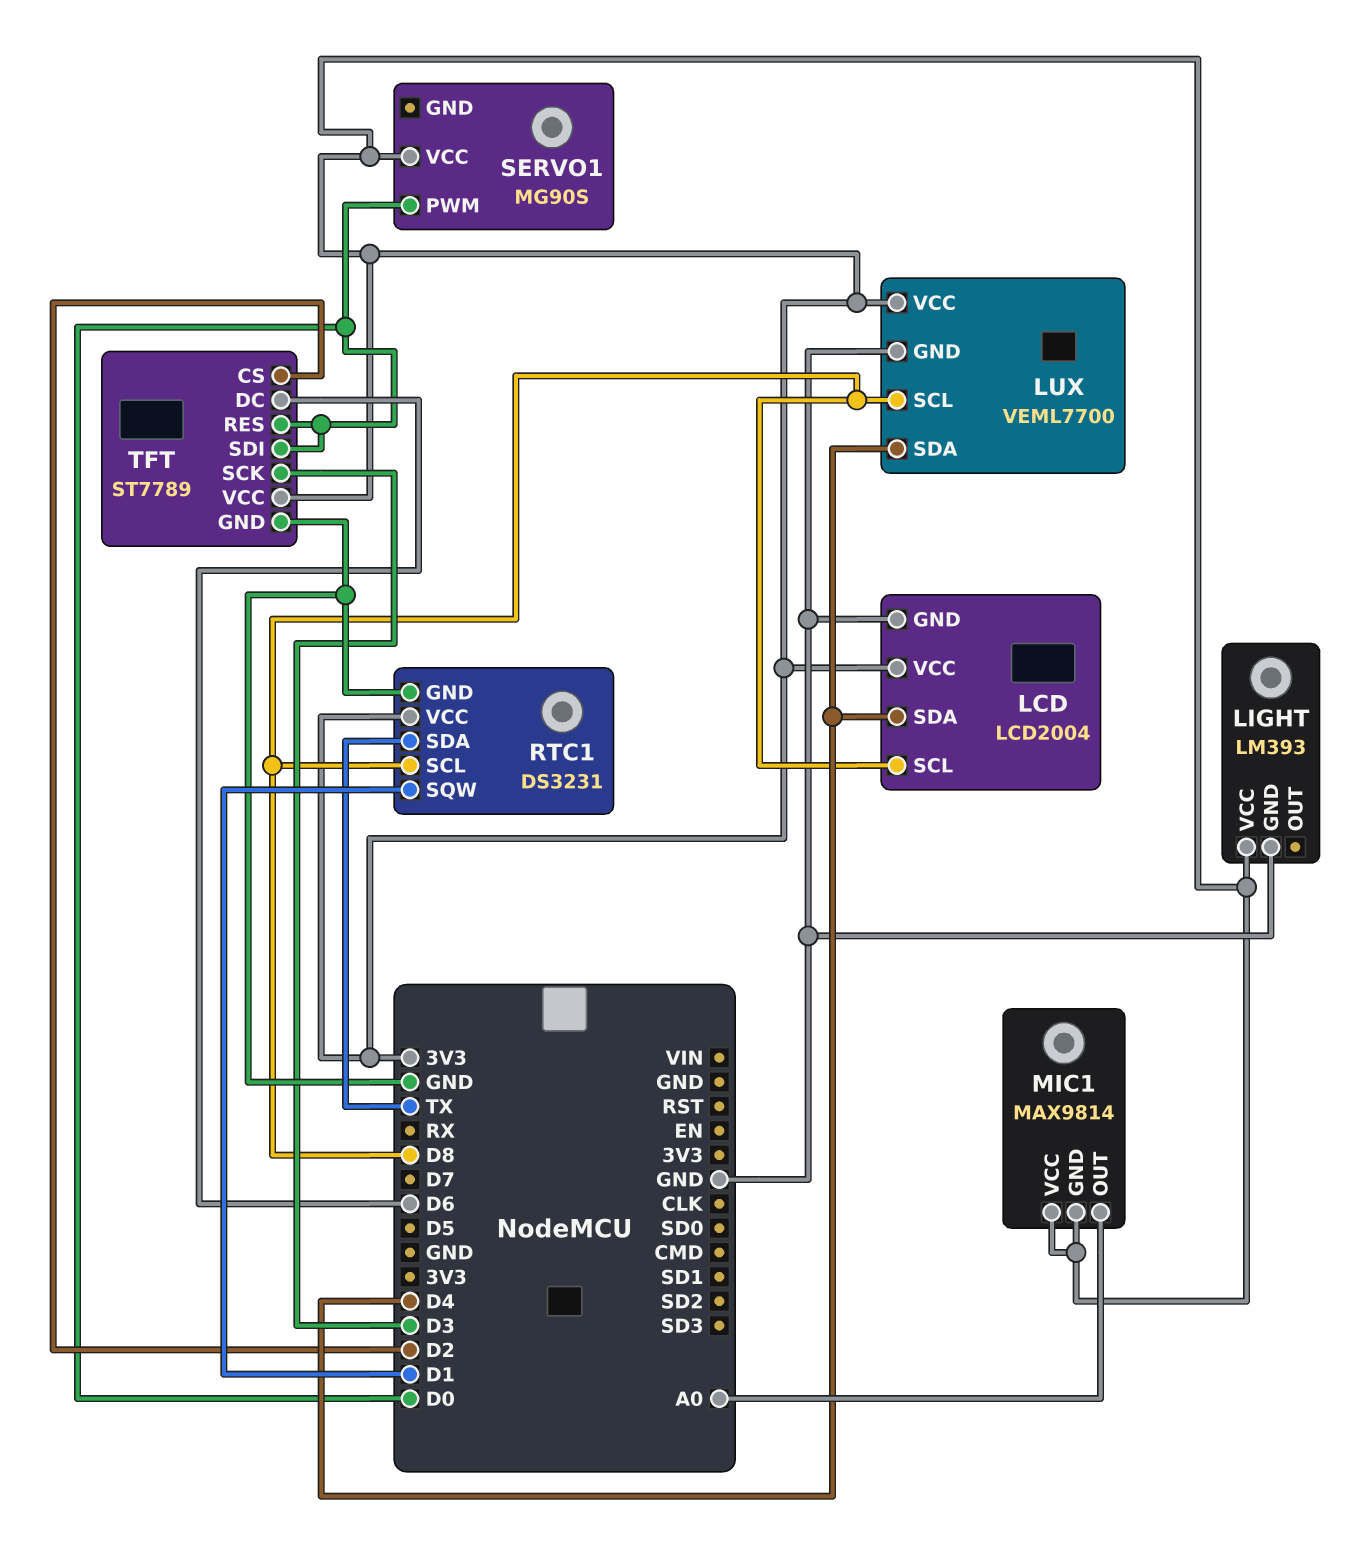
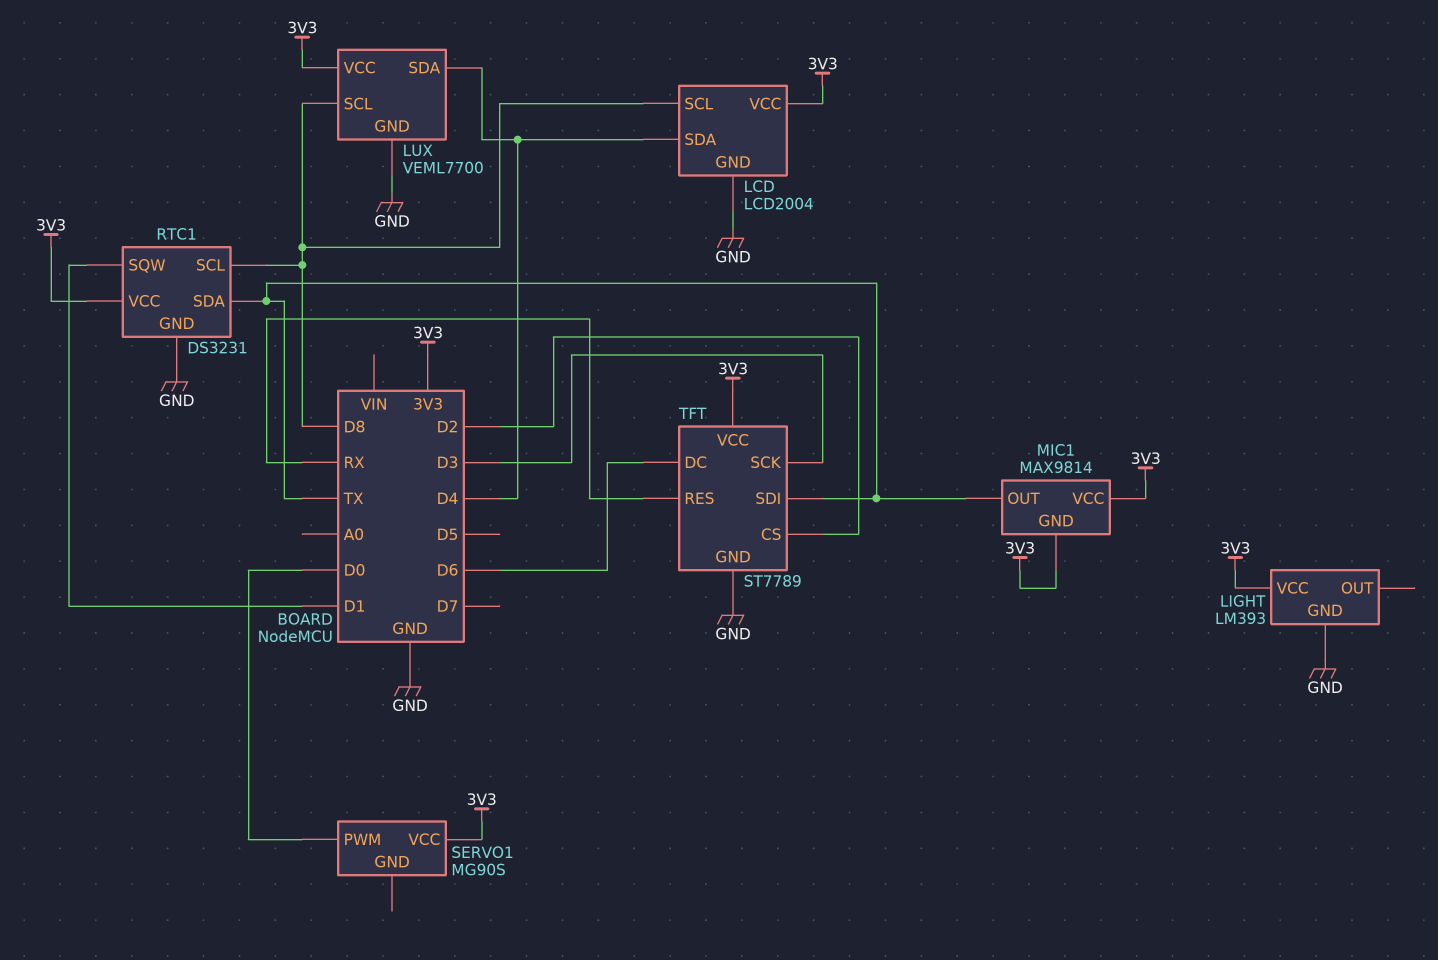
MIC1 pin OUT: A0 -> TX
TFT pin RES: D0 -> RX
TFT pin SDI: D0 -> TX

